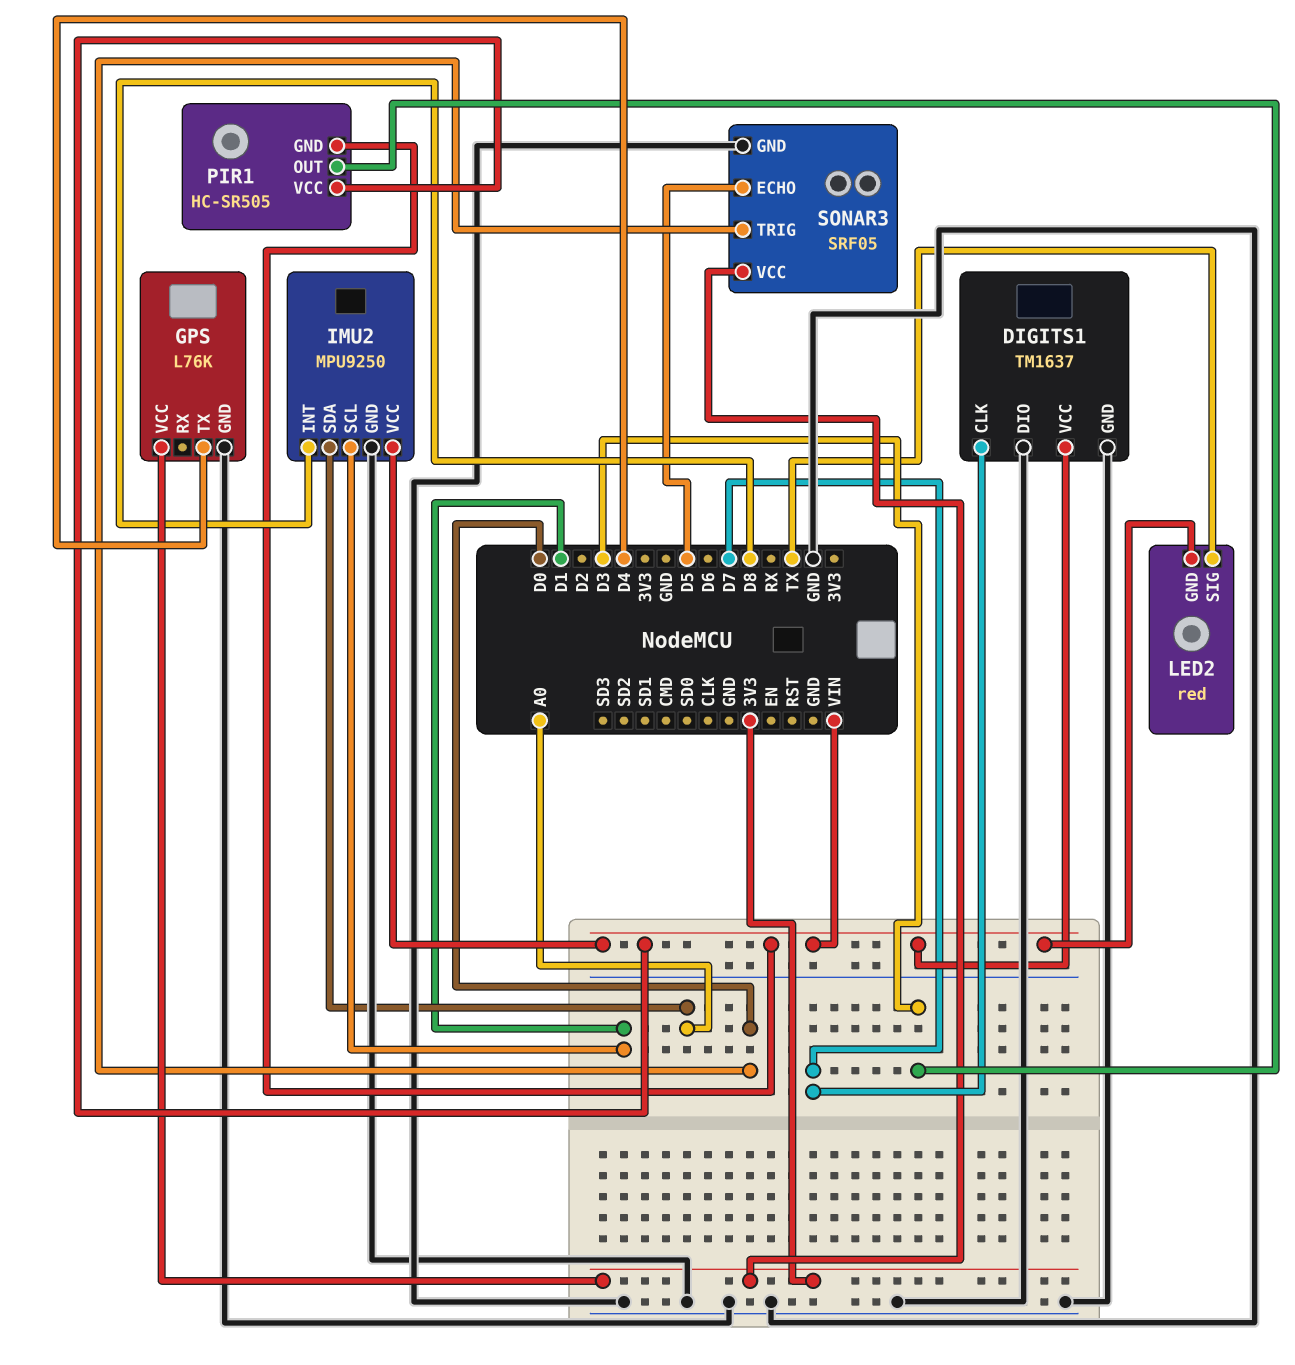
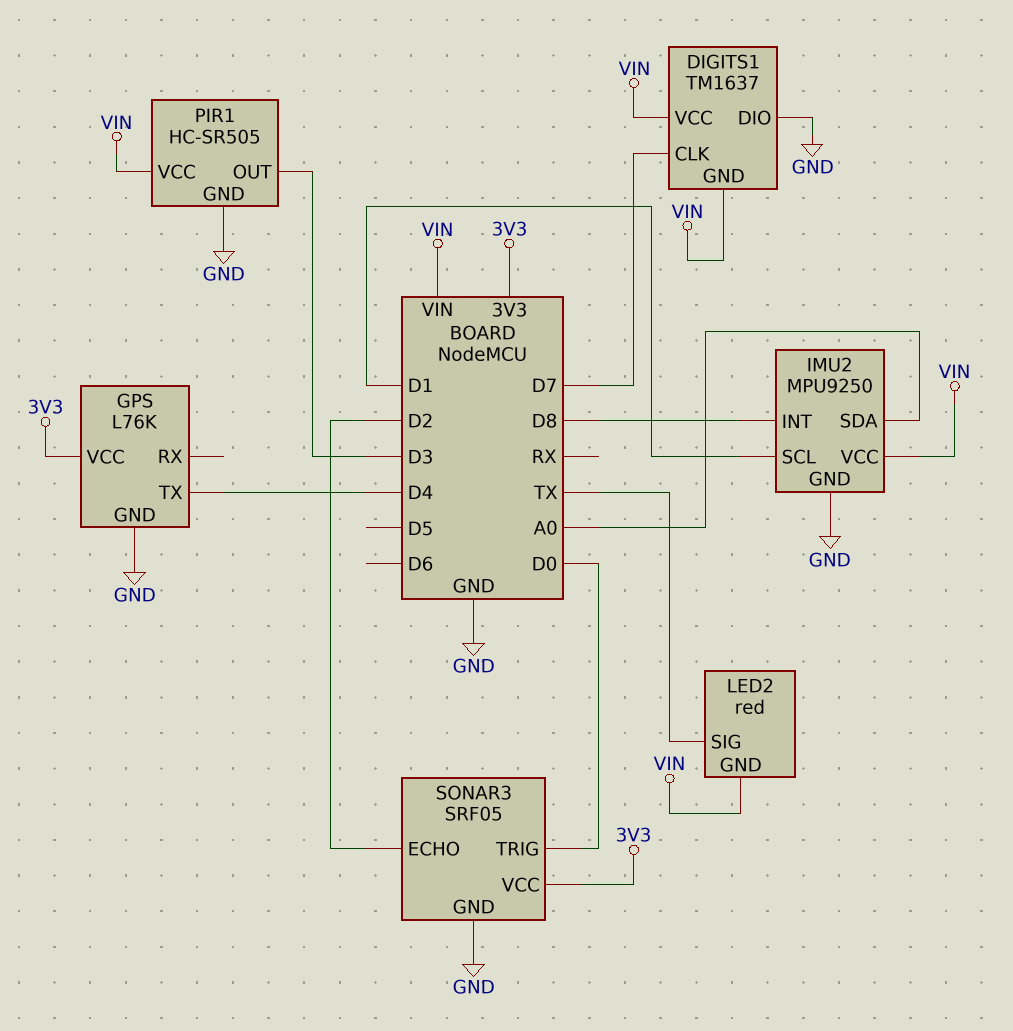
DIGITS1 pin GND: GND -> VIN
PIR1 pin GND: VIN -> GND
SONAR3 pin ECHO: D5 -> D2

